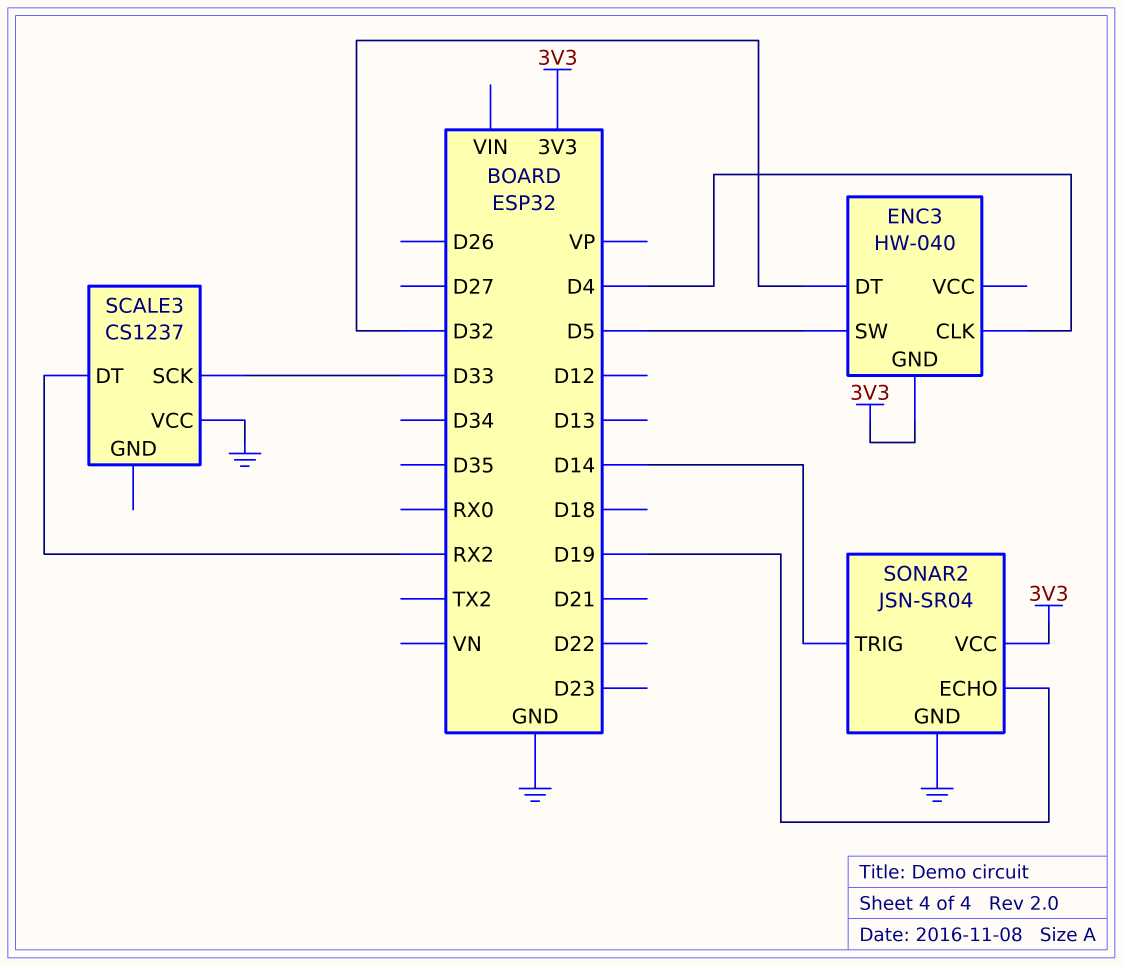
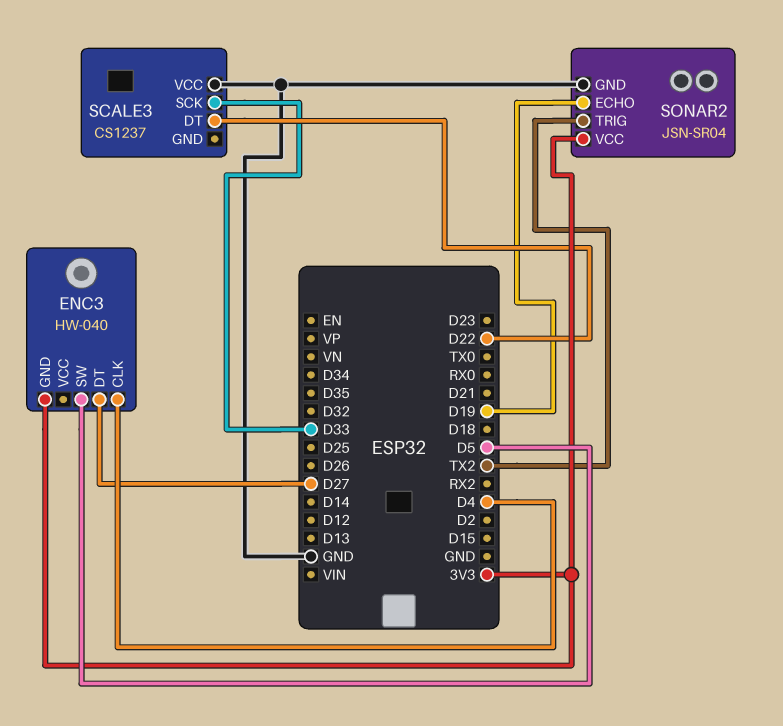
ENC3 pin DT: D32 -> D27
SCALE3 pin DT: RX2 -> D22
SONAR2 pin TRIG: D14 -> TX2

